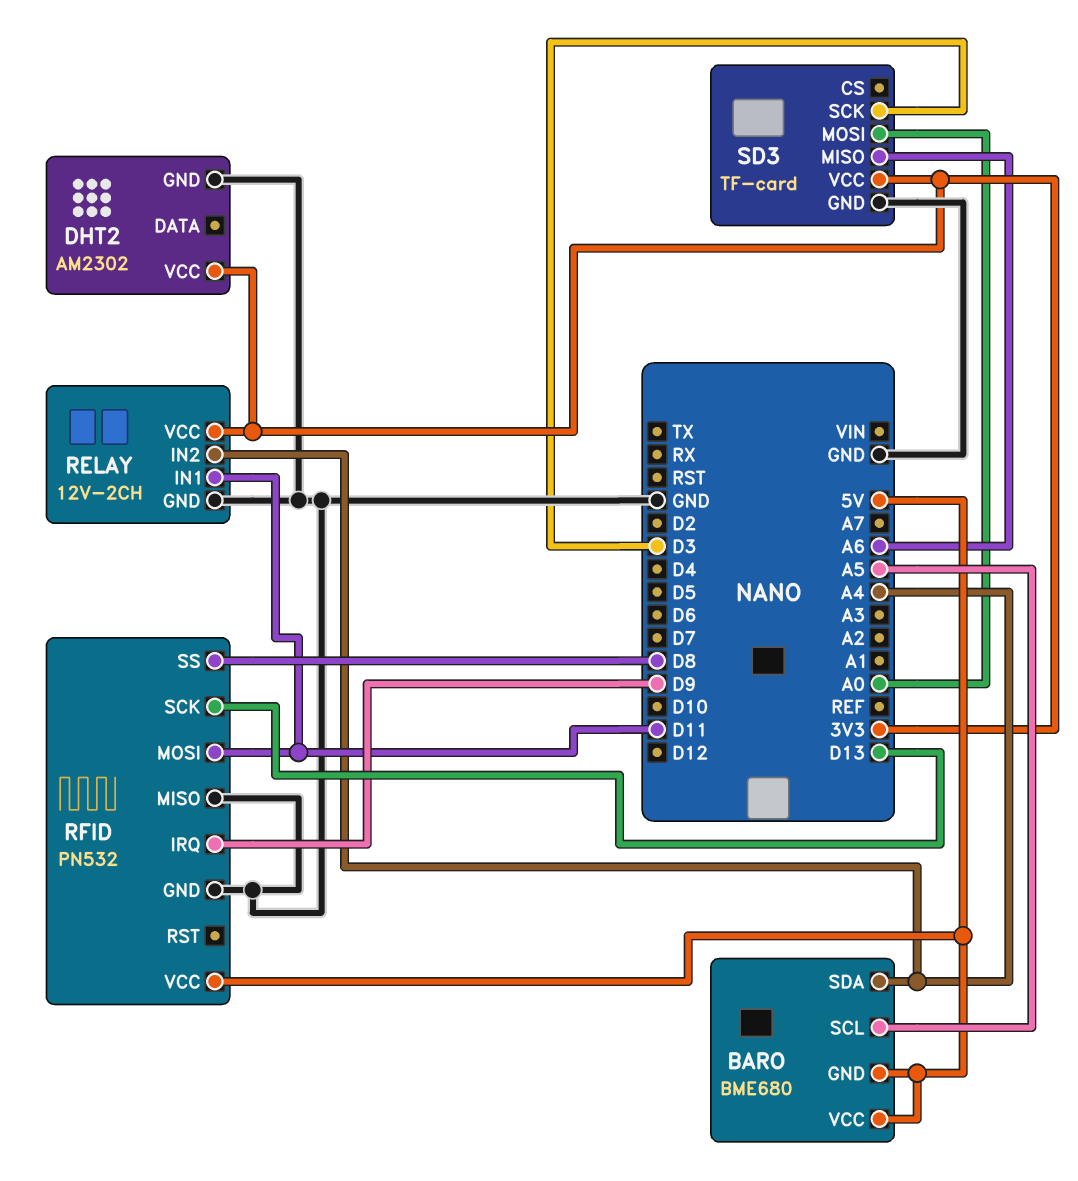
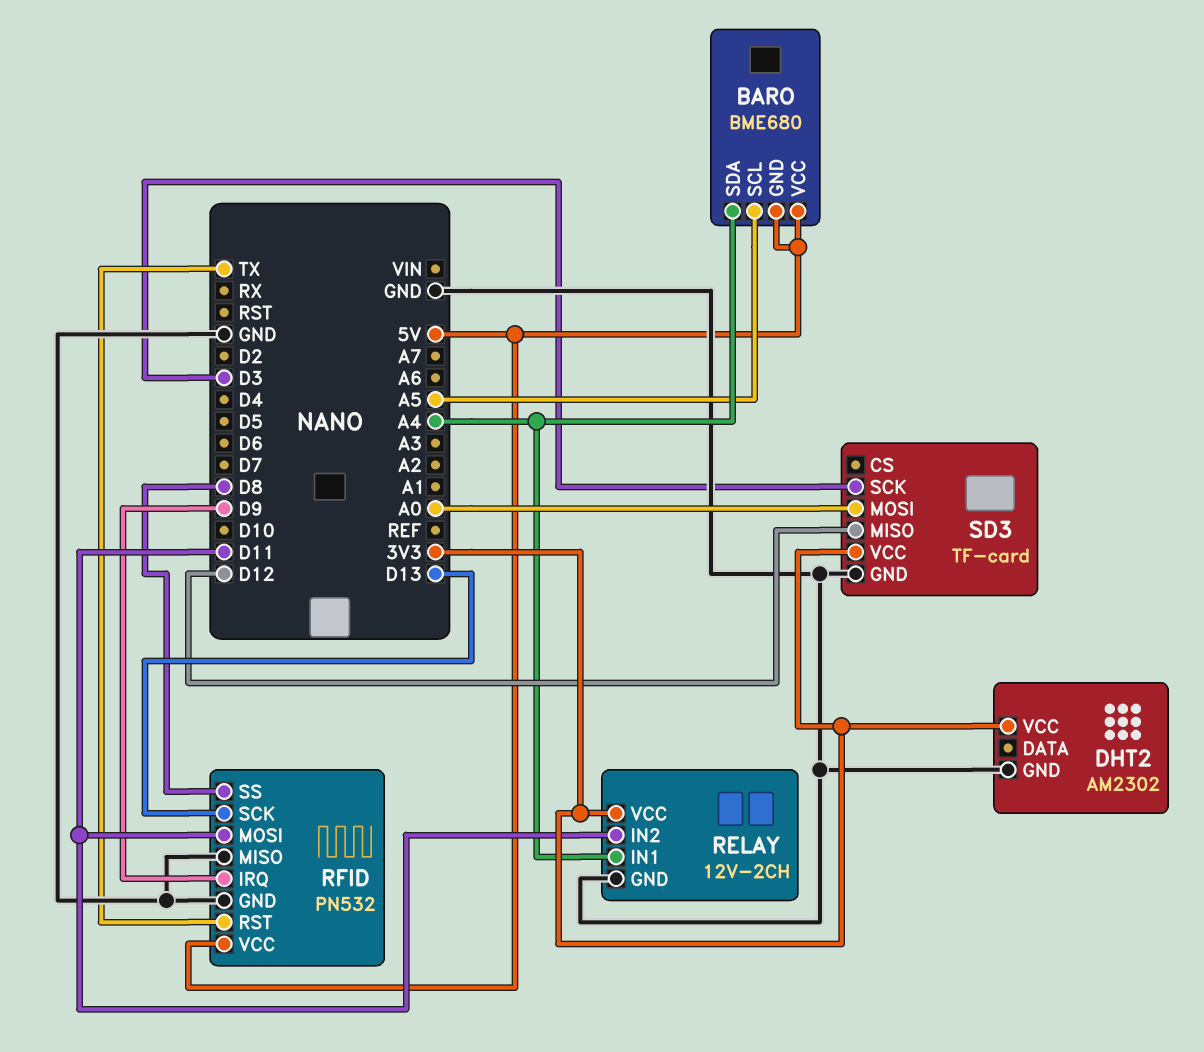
RELAY pin IN1: D11 -> A4
RELAY pin IN2: A4 -> D11
RFID pin RST: none -> TX
SD3 pin MISO: A6 -> D12

